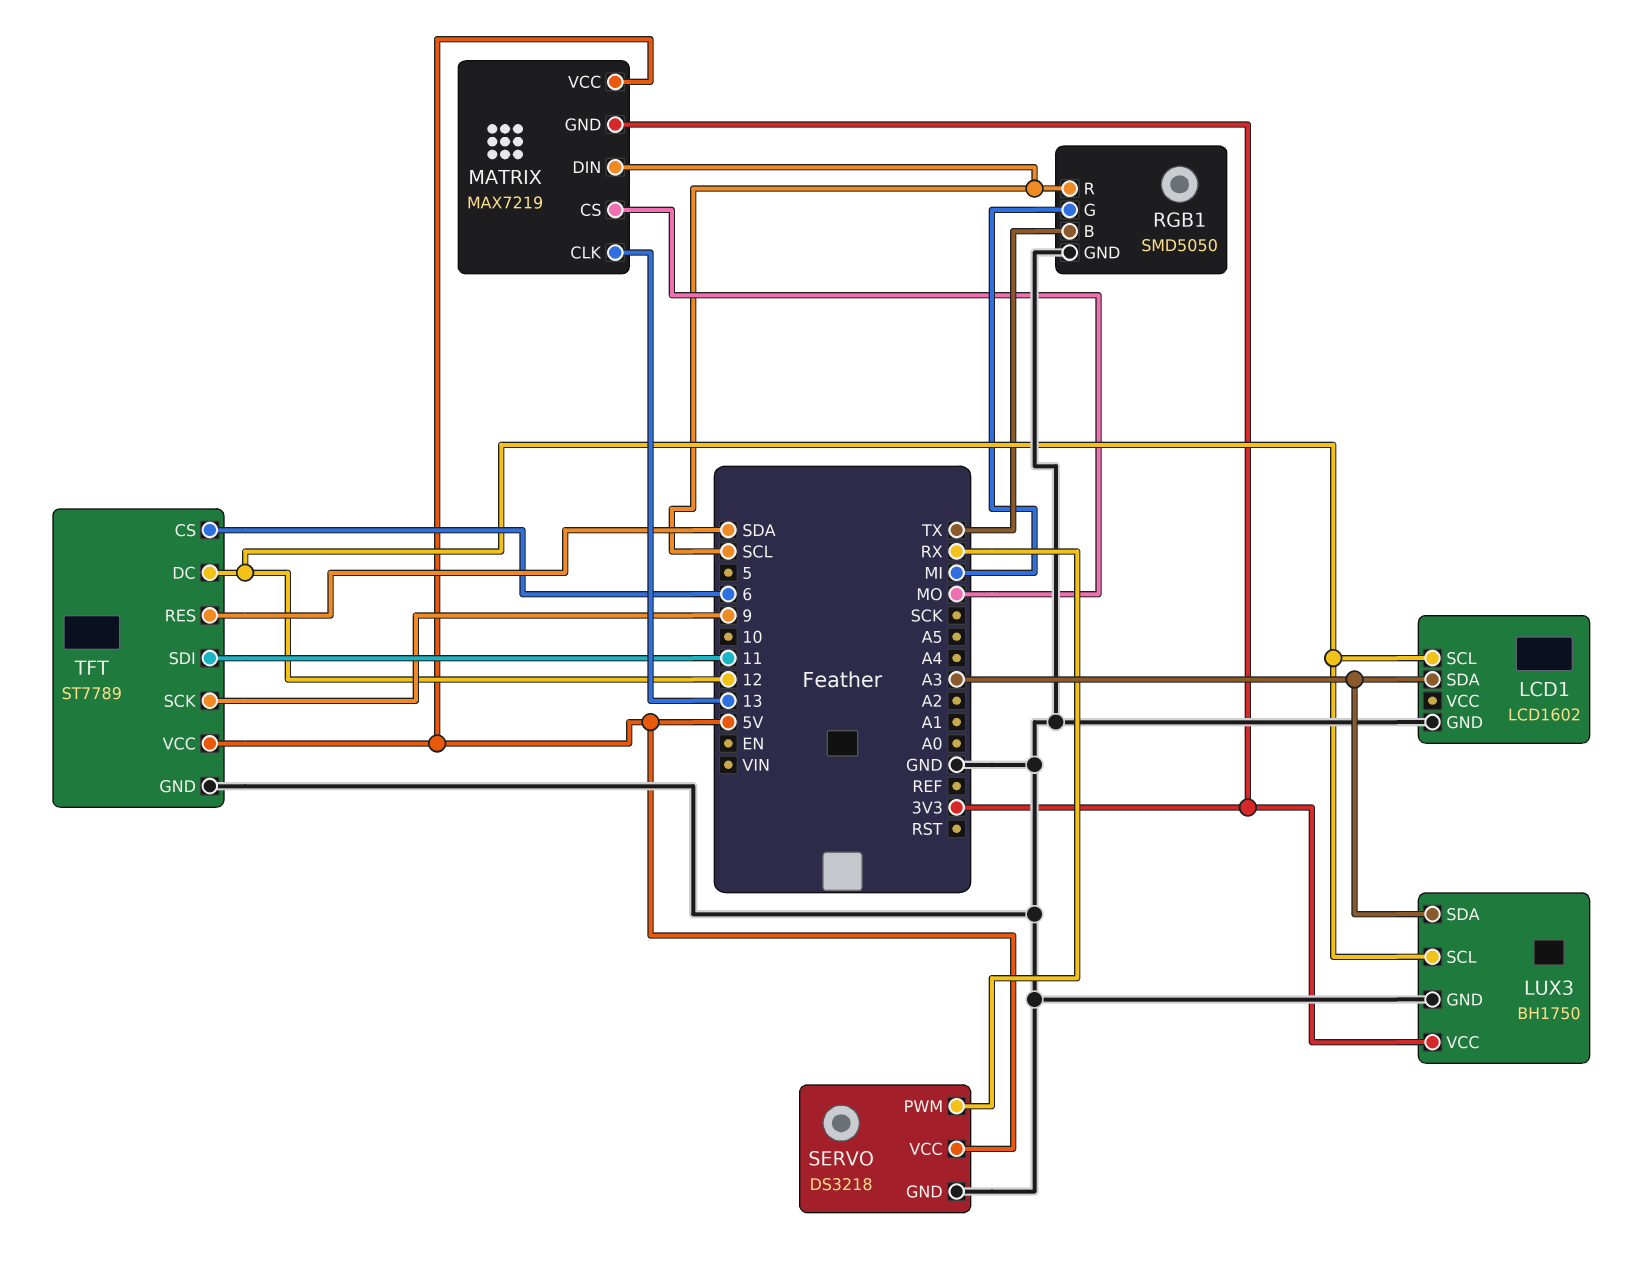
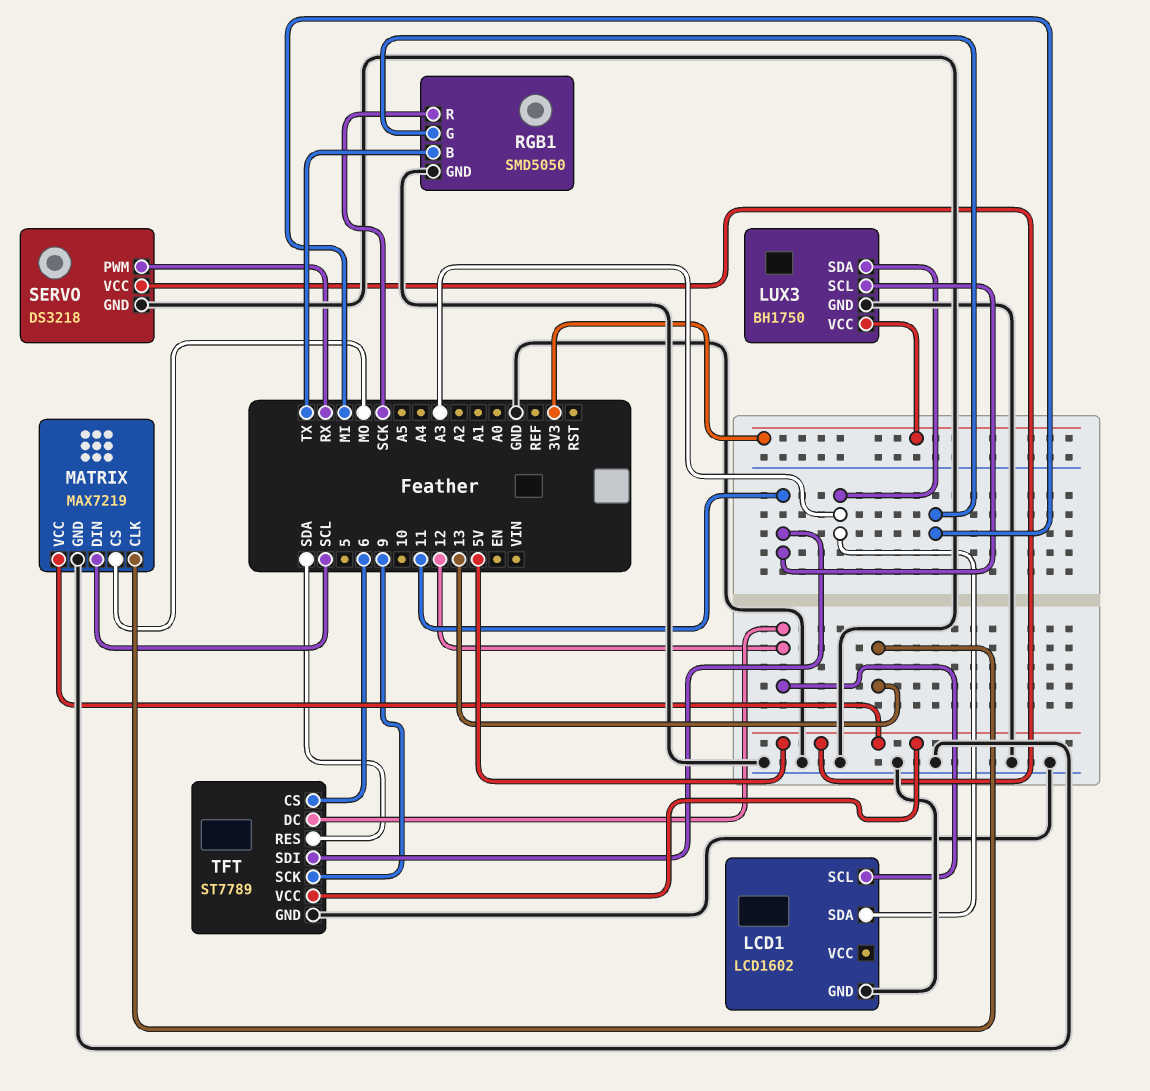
LUX3 pin SCL: 12 -> 11
MATRIX pin GND: 3V3 -> GND
RGB1 pin R: SCL -> SCK

